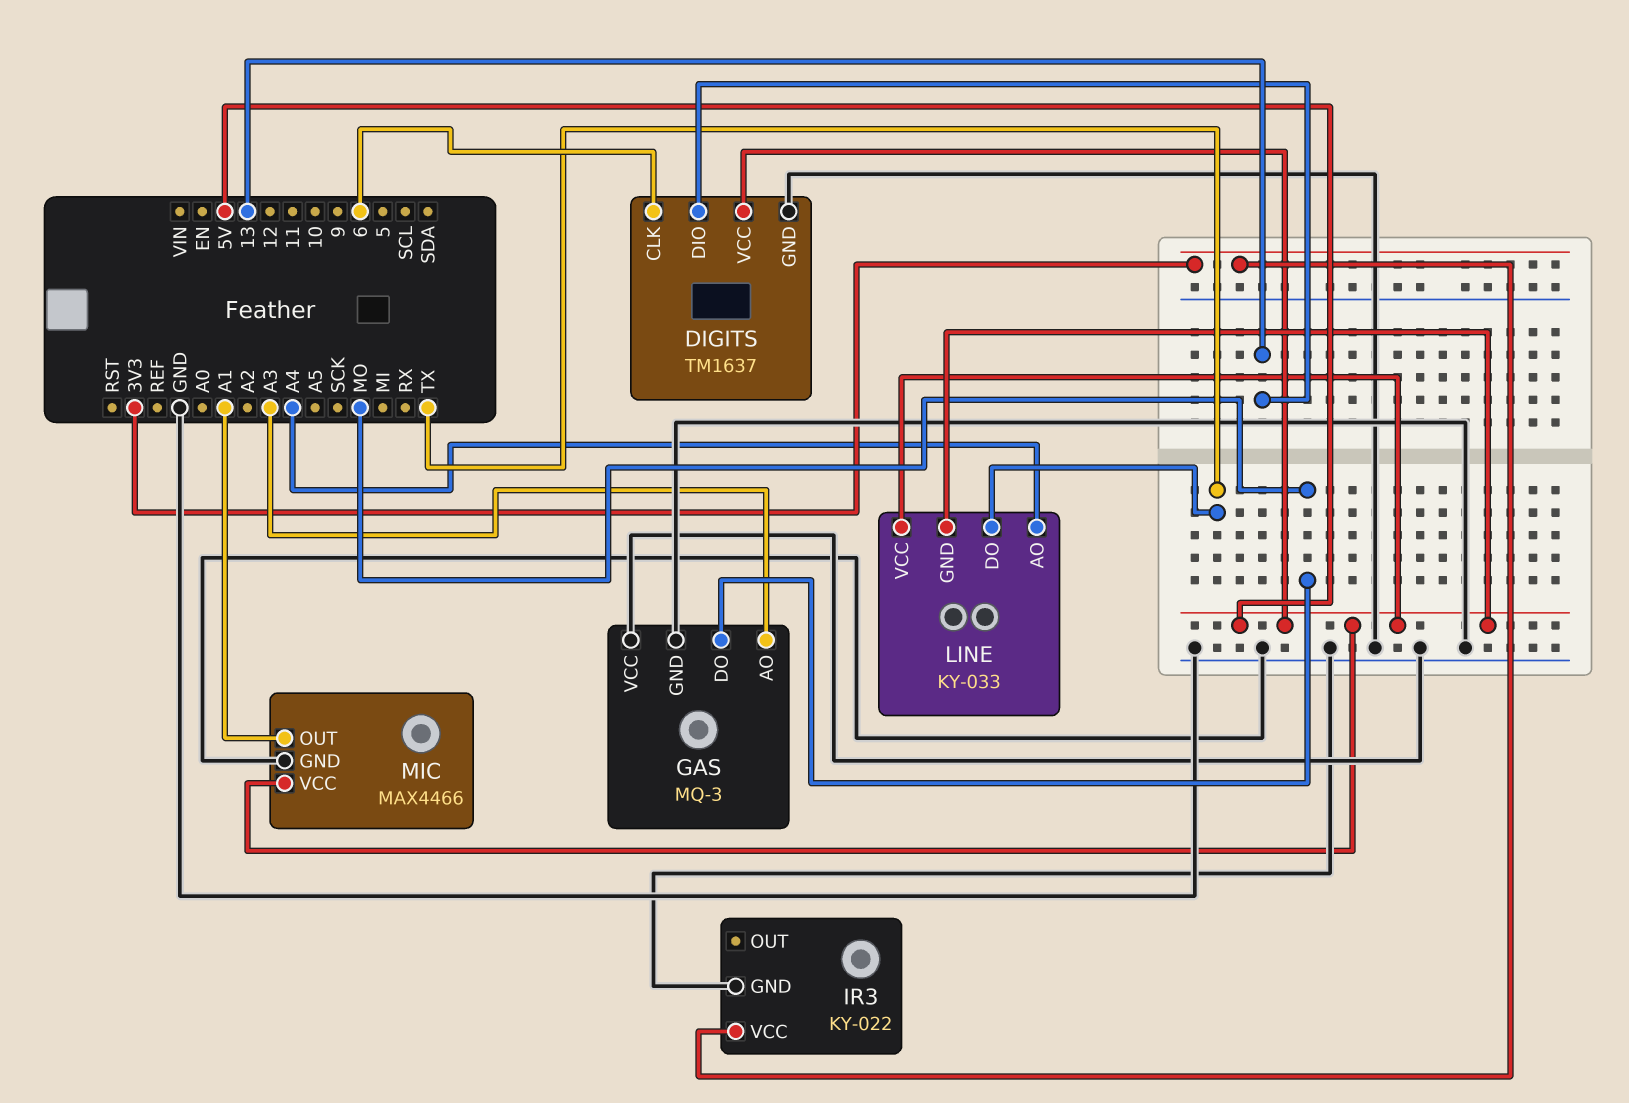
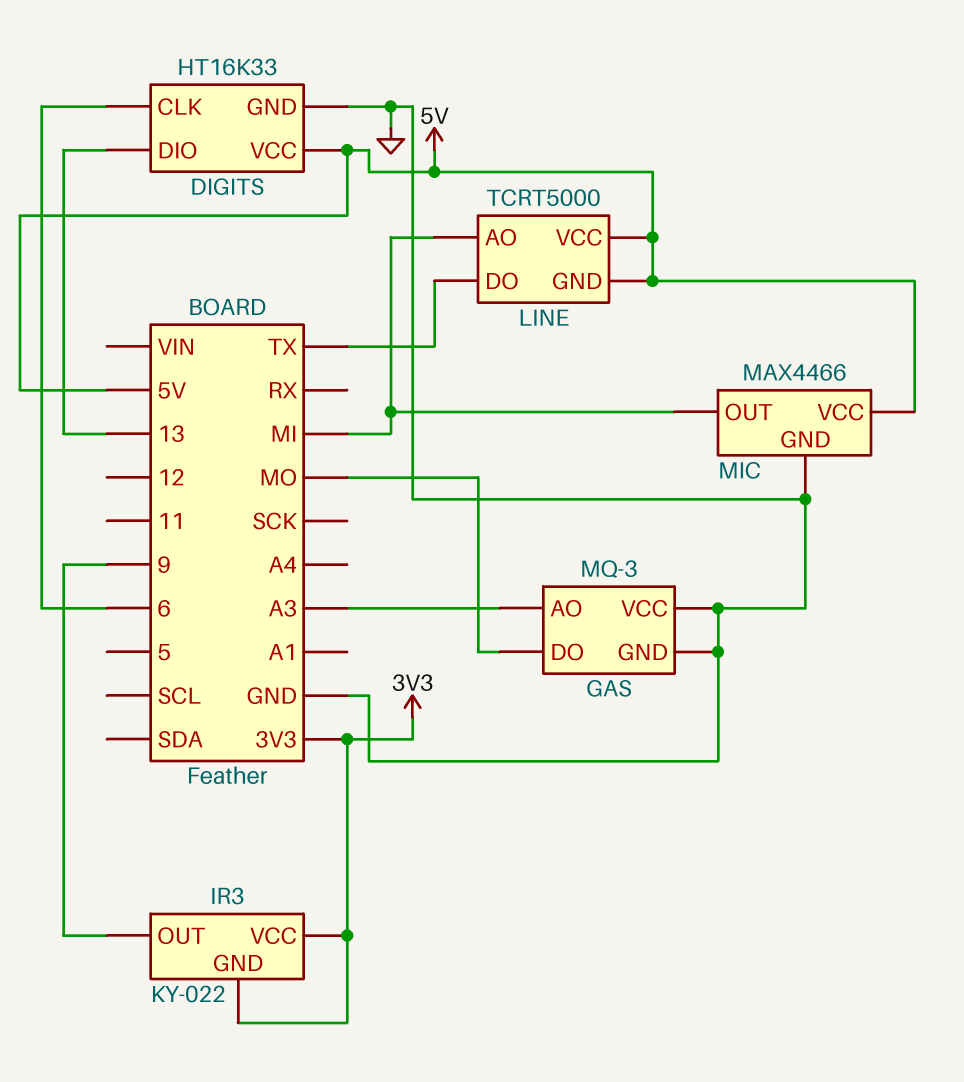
DIGITS: TM1637 -> HT16K33
IR3 pin GND: GND -> 3V3
IR3 pin OUT: none -> 9
LINE: KY-033 -> TCRT5000
LINE pin AO: A4 -> MI
MIC pin OUT: A1 -> MI

